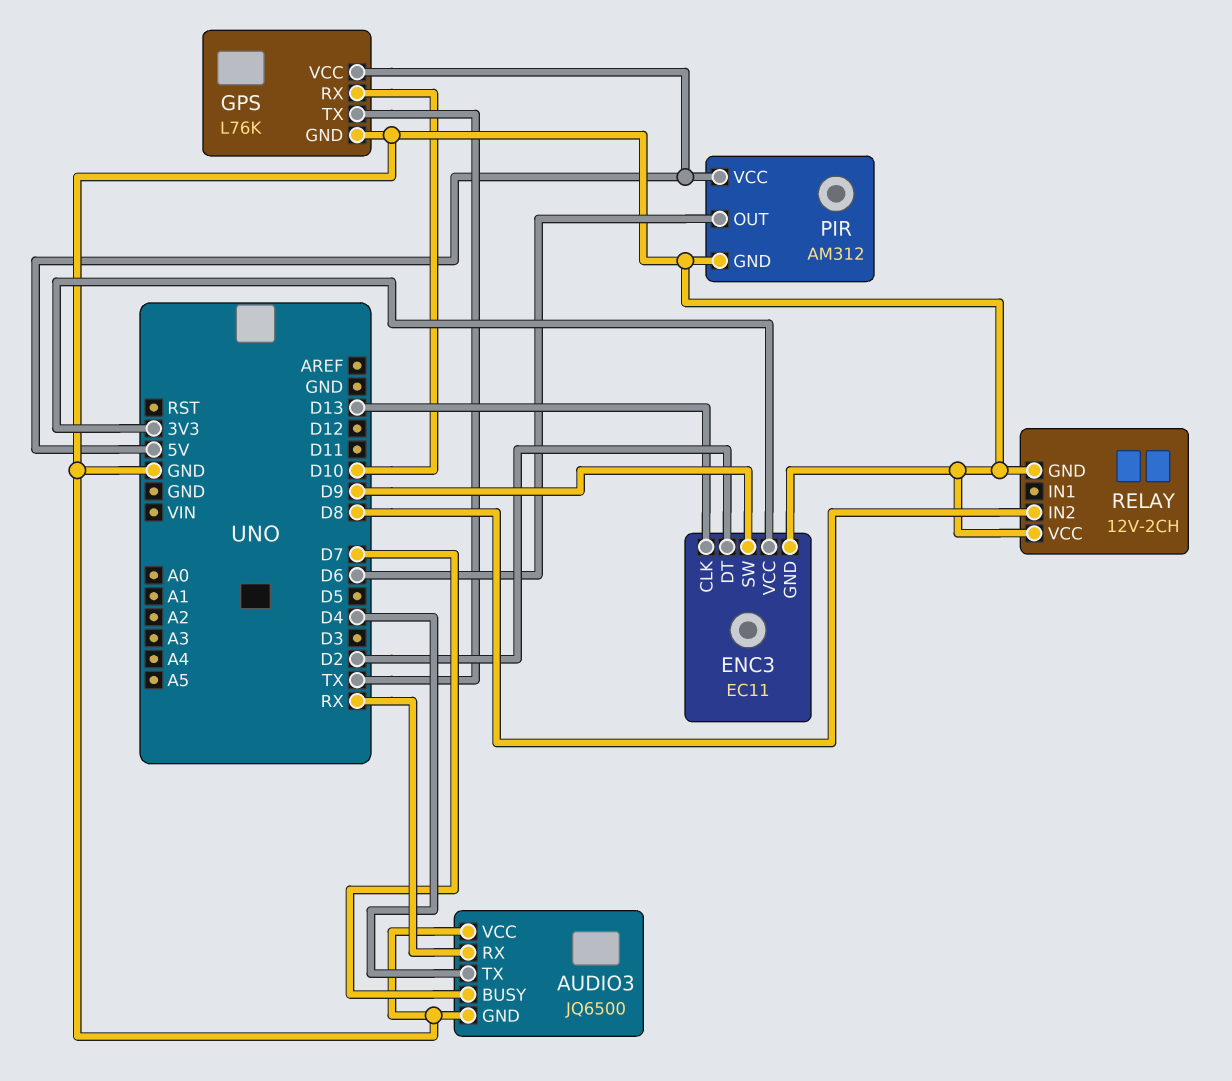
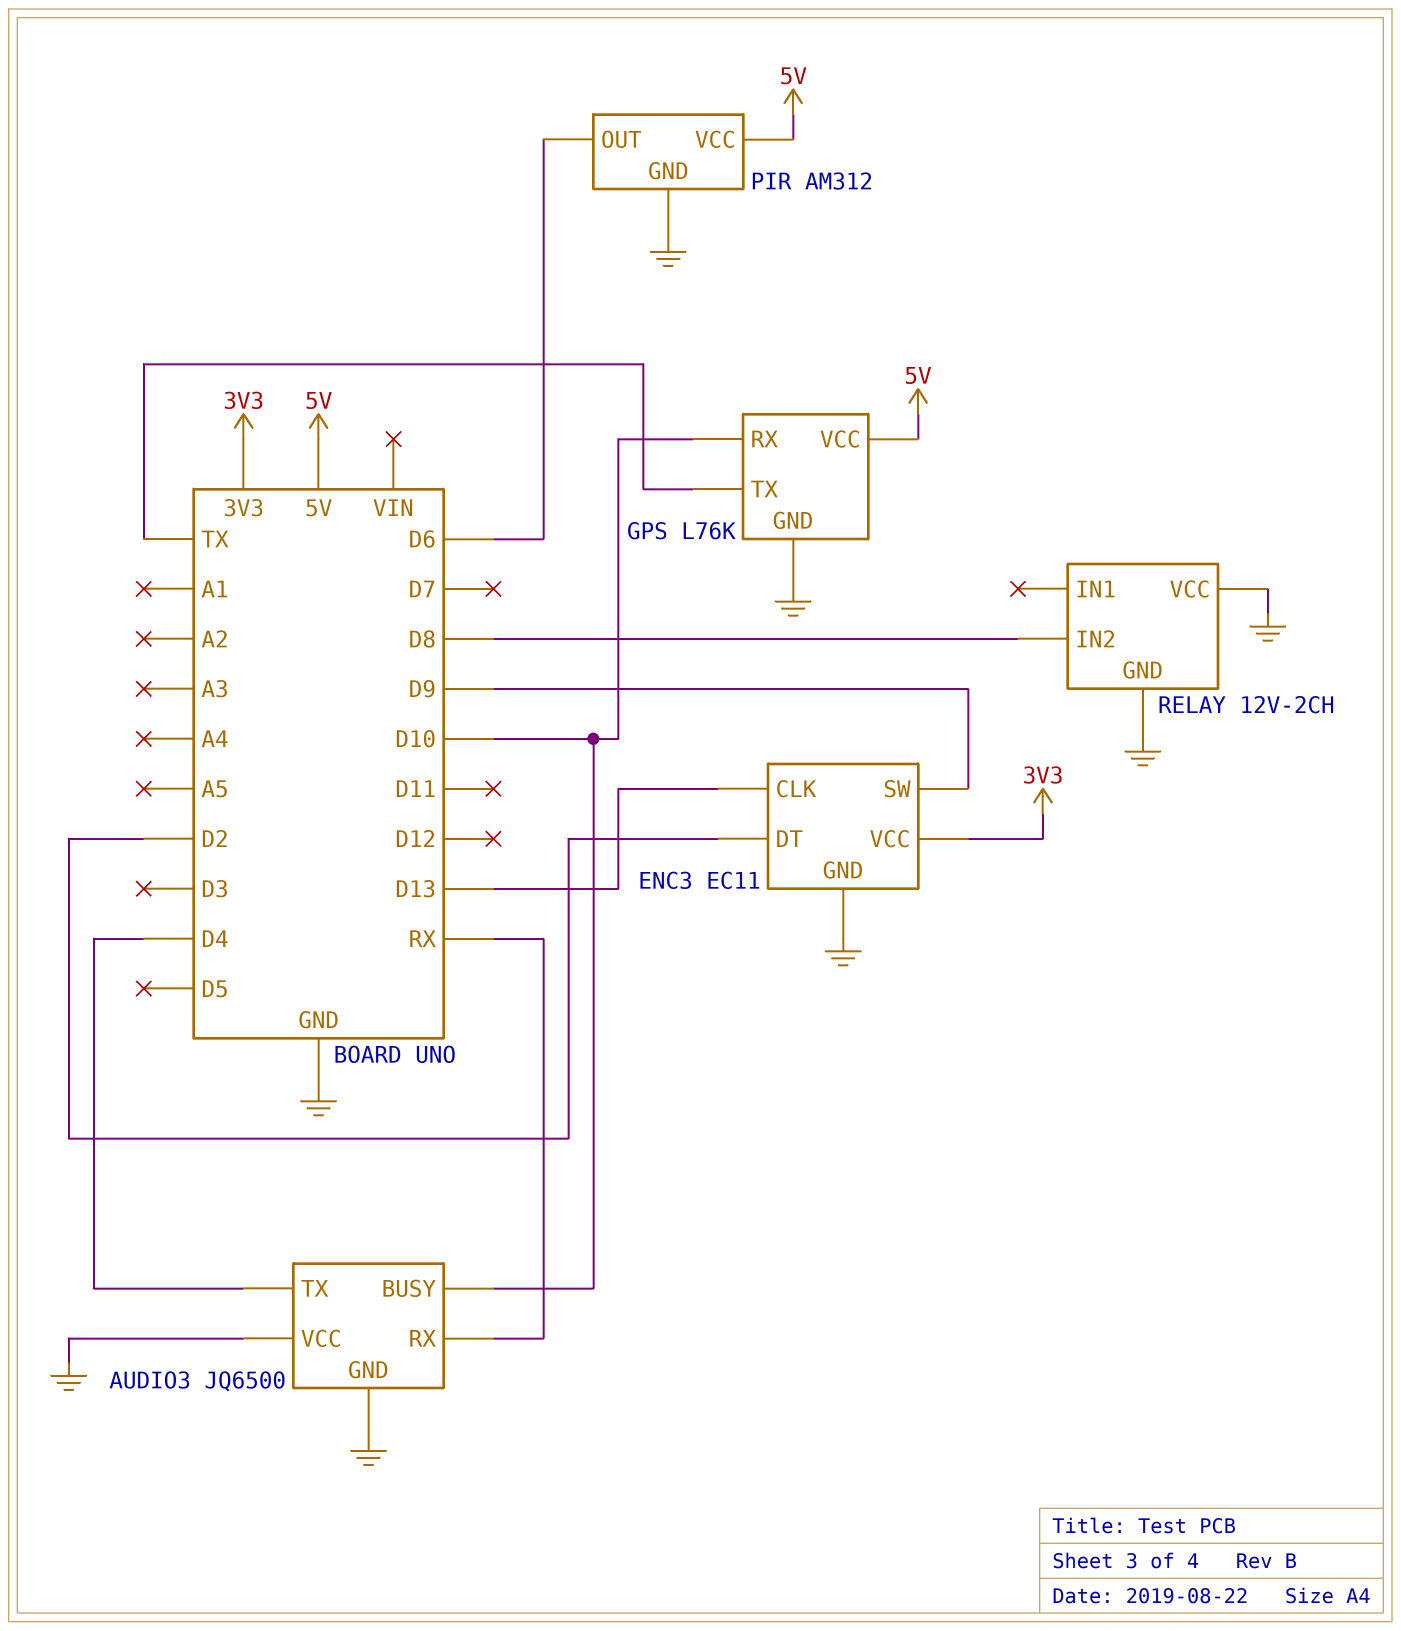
AUDIO3 pin BUSY: D7 -> D10

